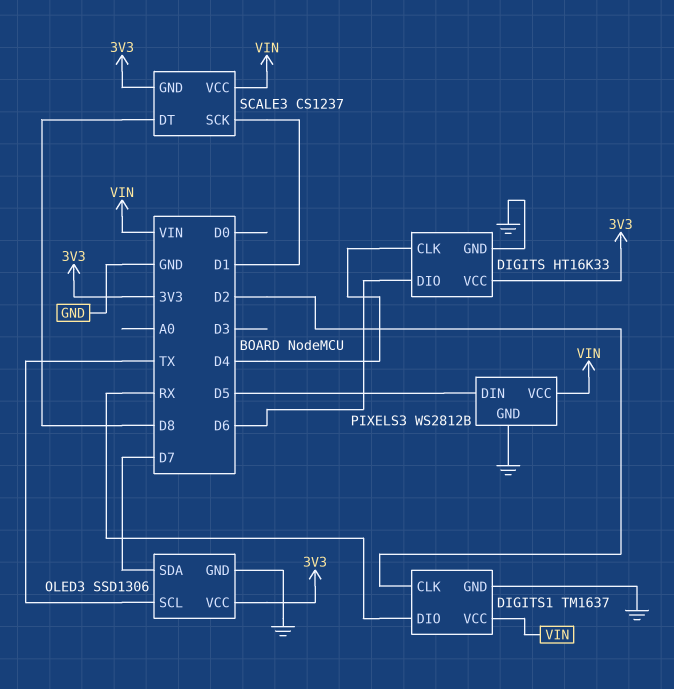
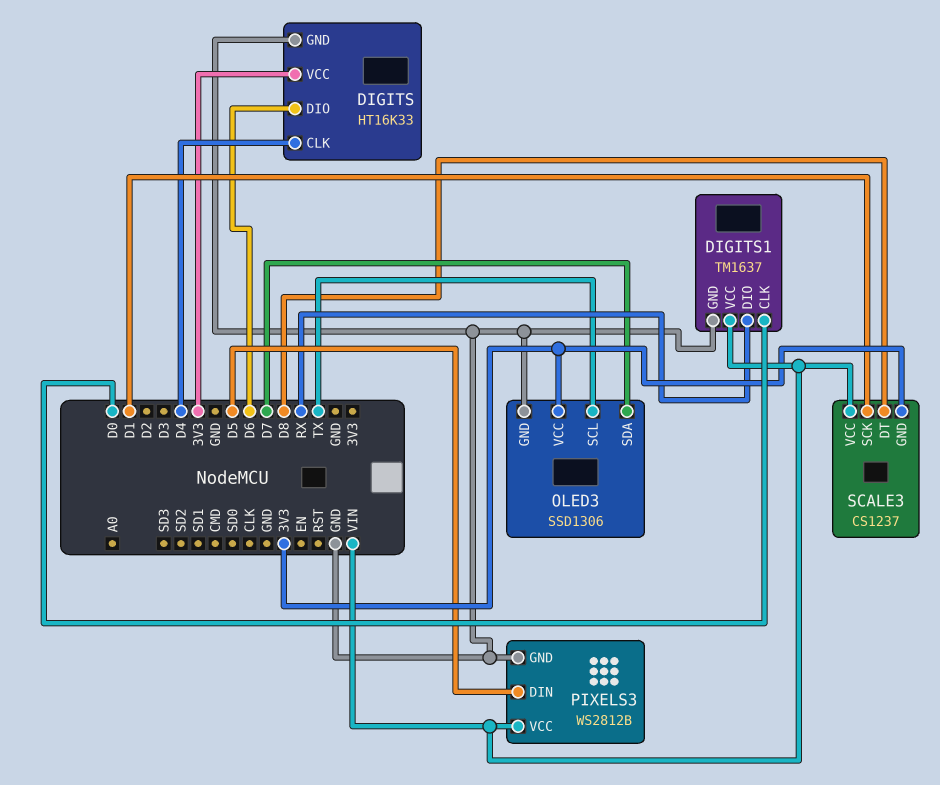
DIGITS1 pin CLK: D2 -> D0

